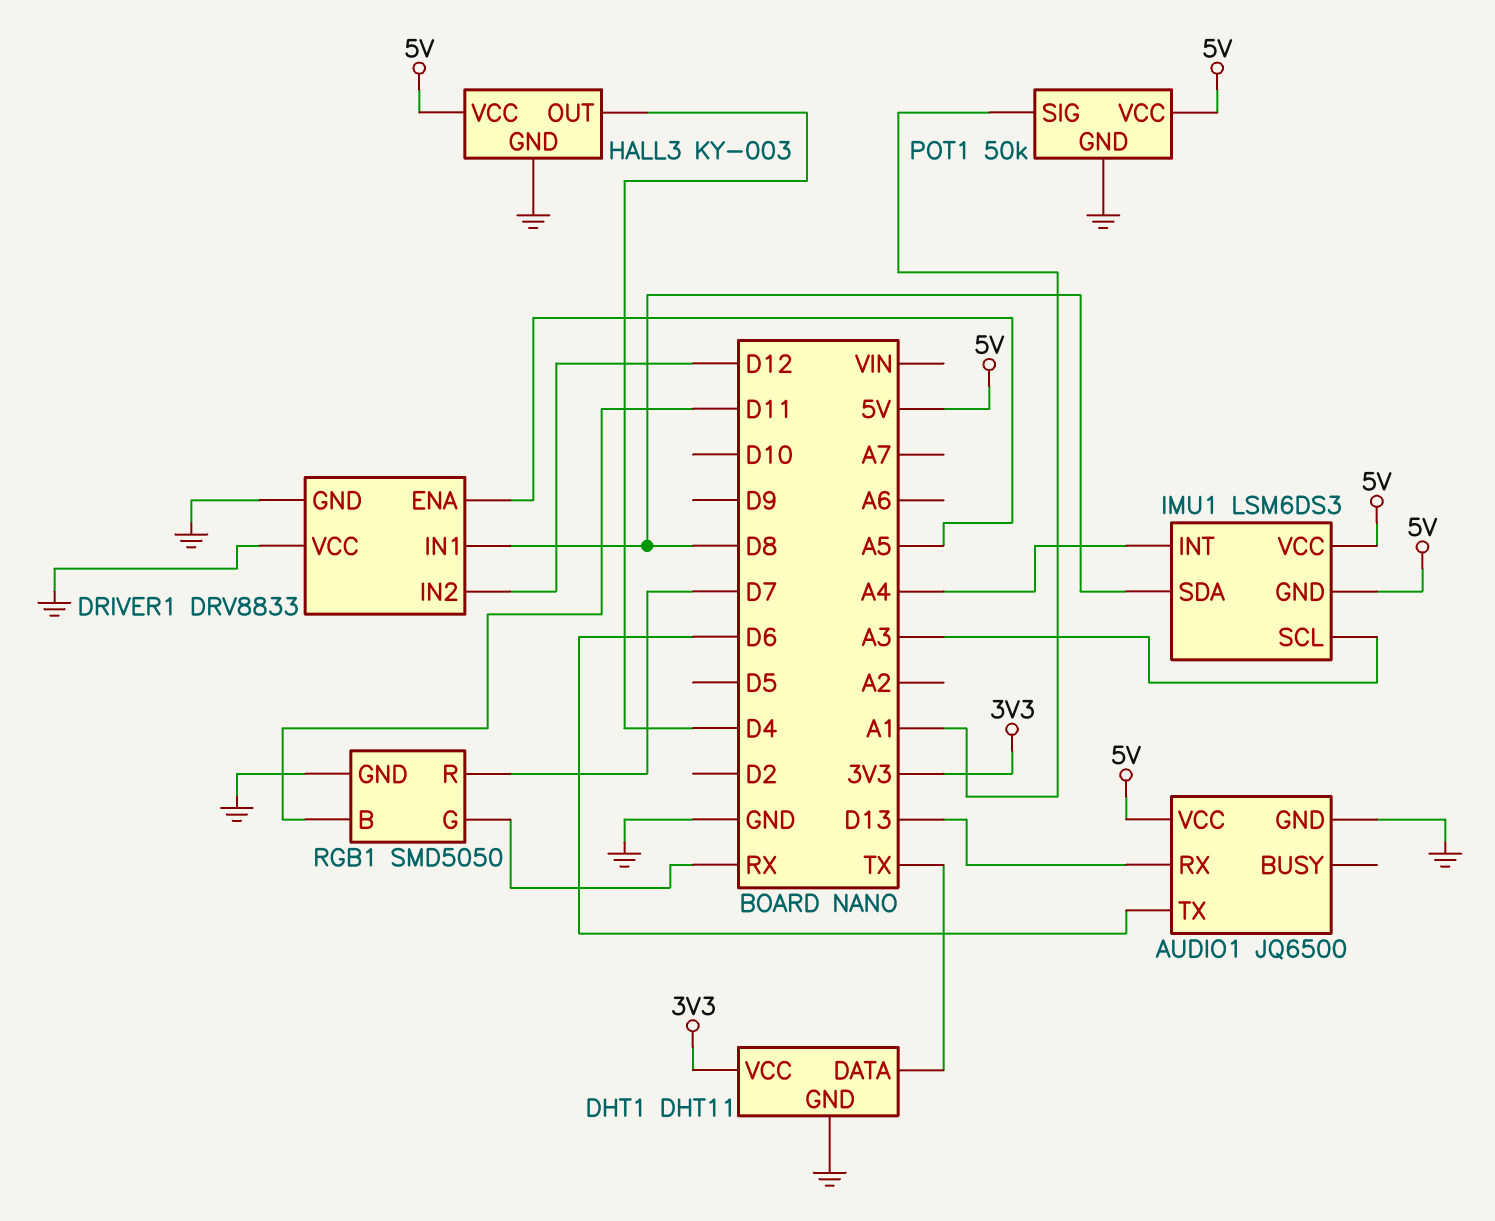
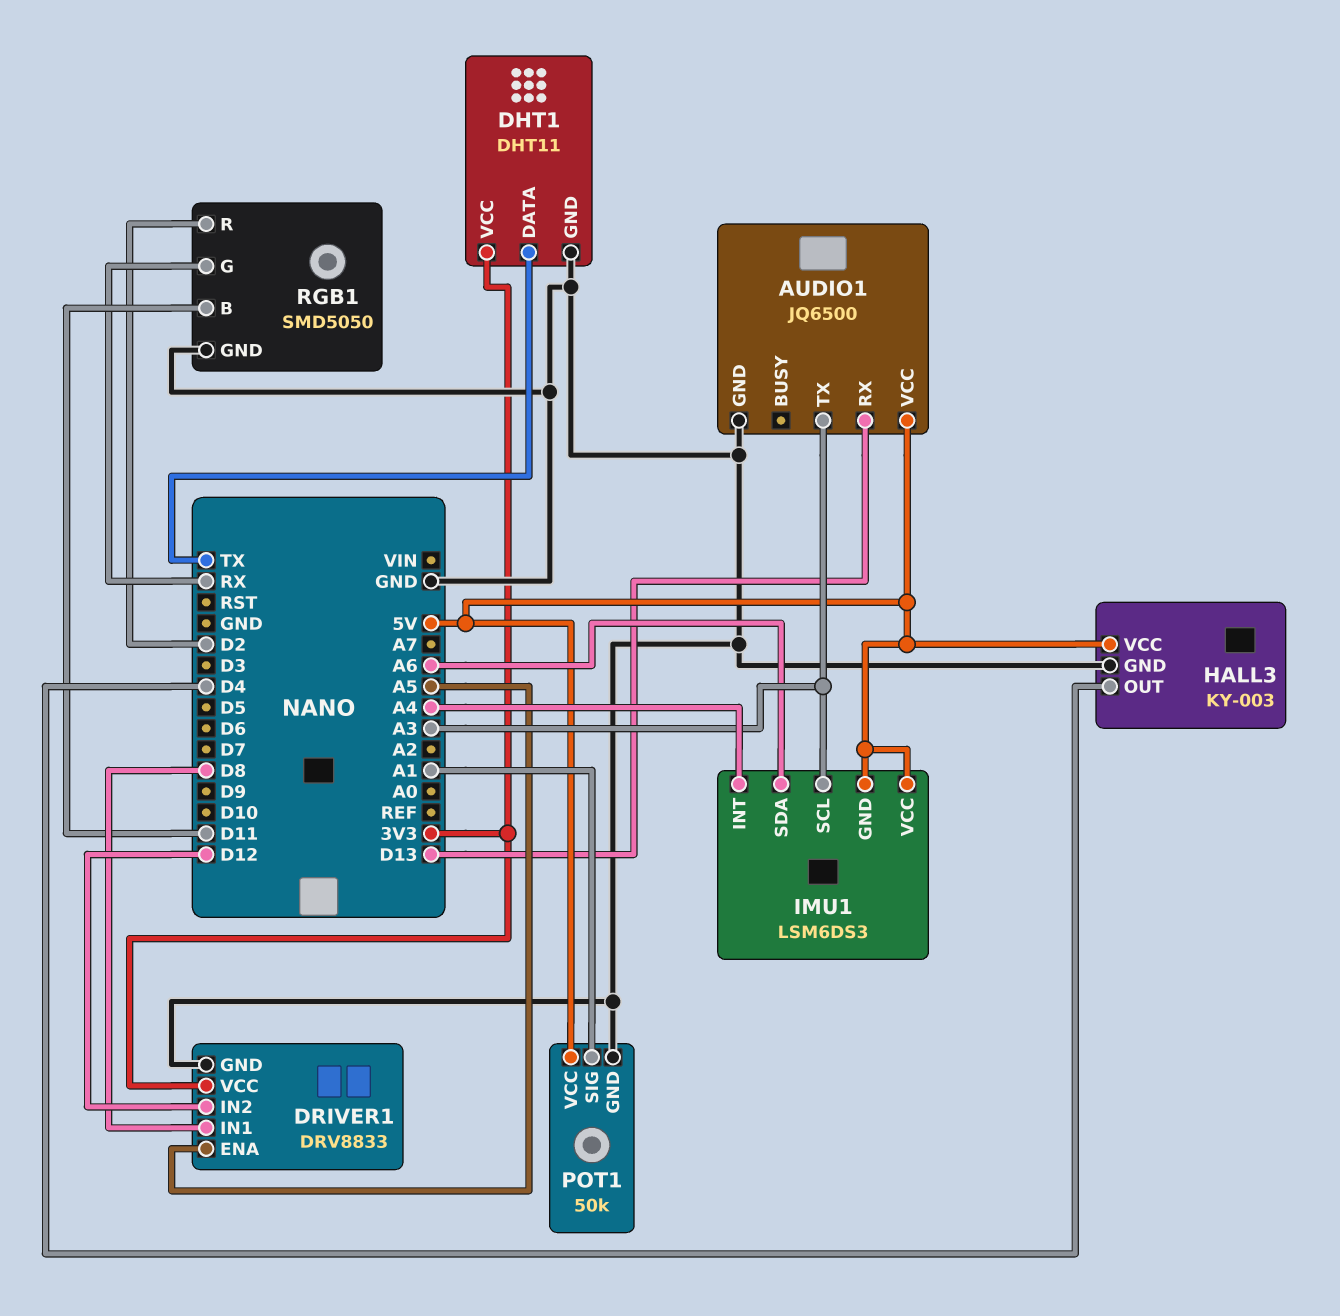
AUDIO1 pin TX: D6 -> A3
DRIVER1 pin VCC: GND -> 3V3
IMU1 pin SDA: D8 -> A6
RGB1 pin R: D7 -> D2

